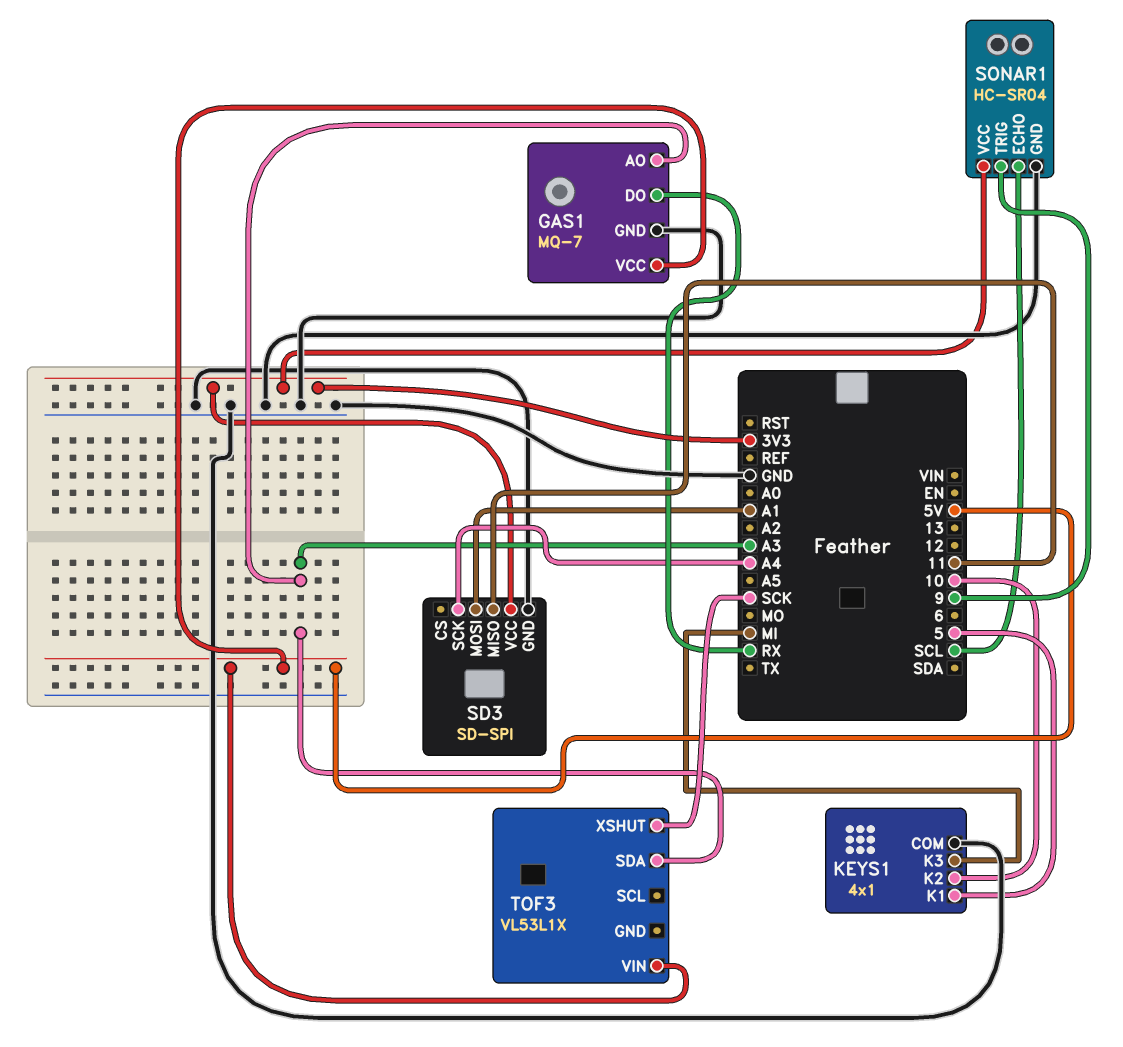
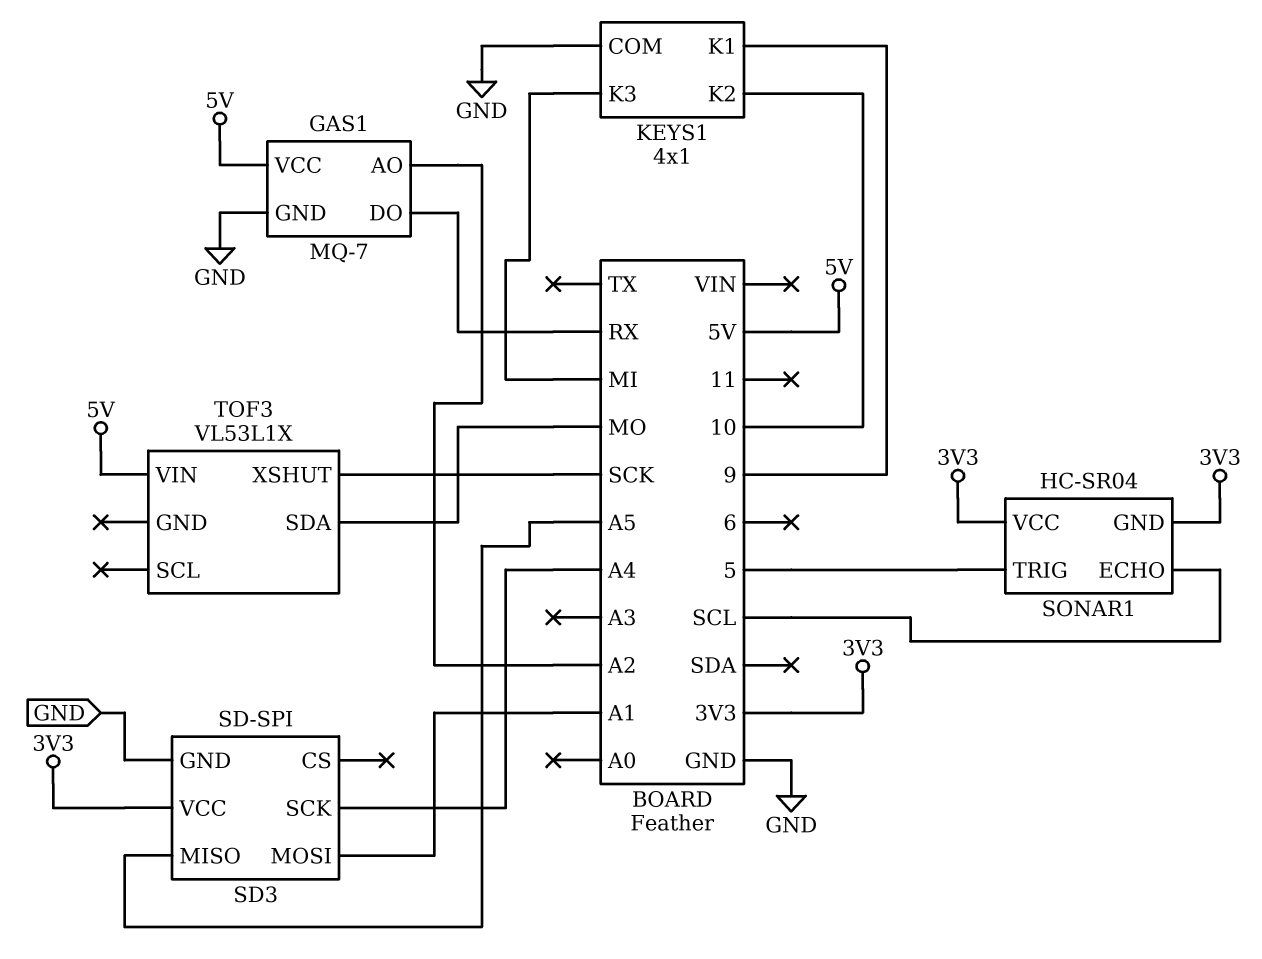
GAS1 pin AO: A3 -> A2
KEYS1 pin K1: 5 -> 9
SD3 pin MISO: 11 -> A5
SONAR1 pin GND: GND -> 3V3
SONAR1 pin TRIG: 9 -> 5
TOF3 pin SDA: A3 -> MO

